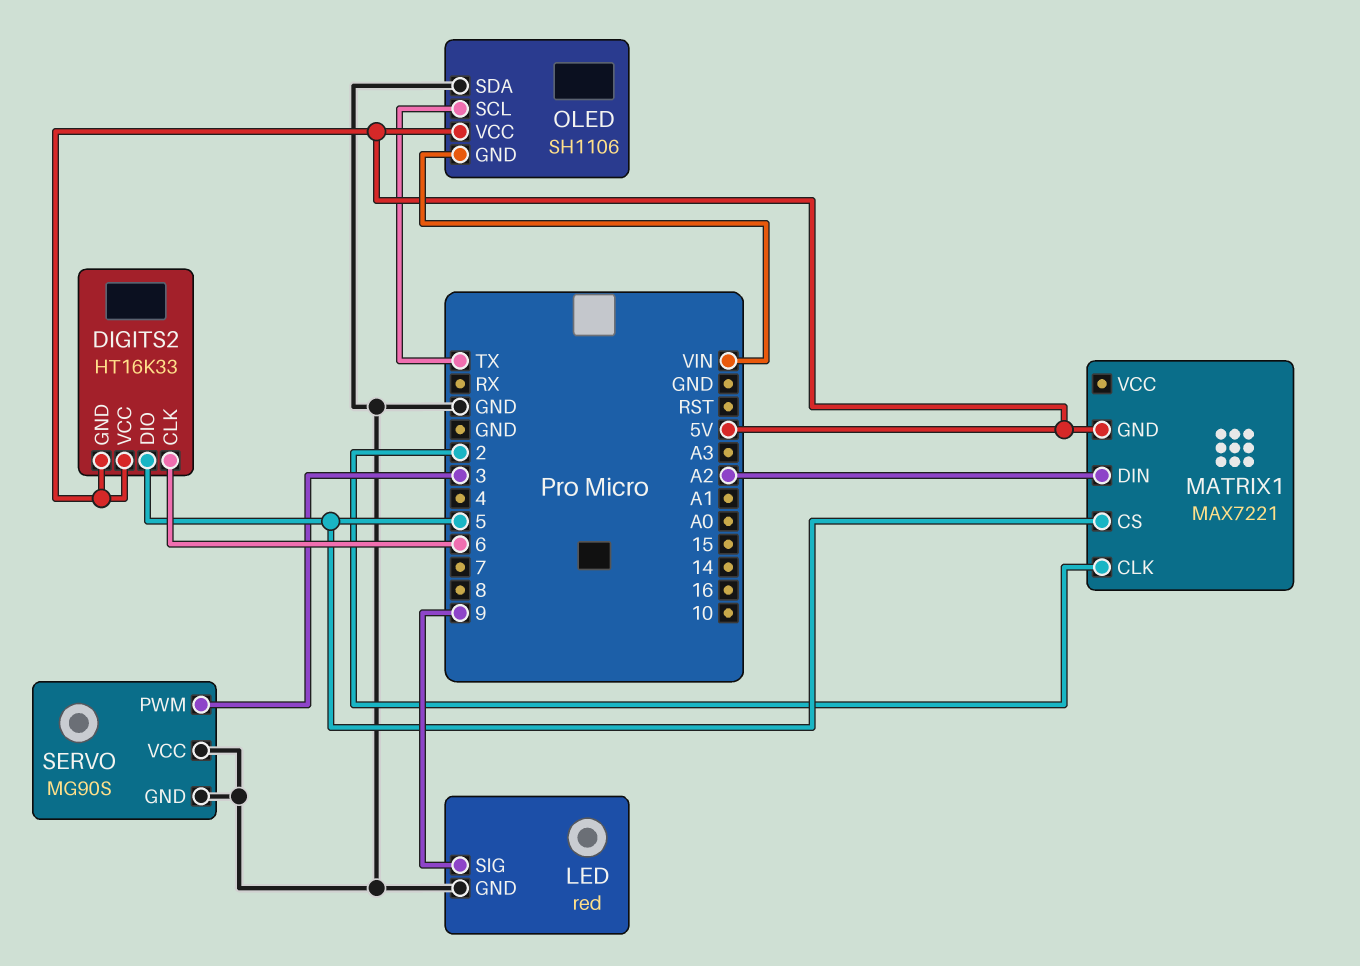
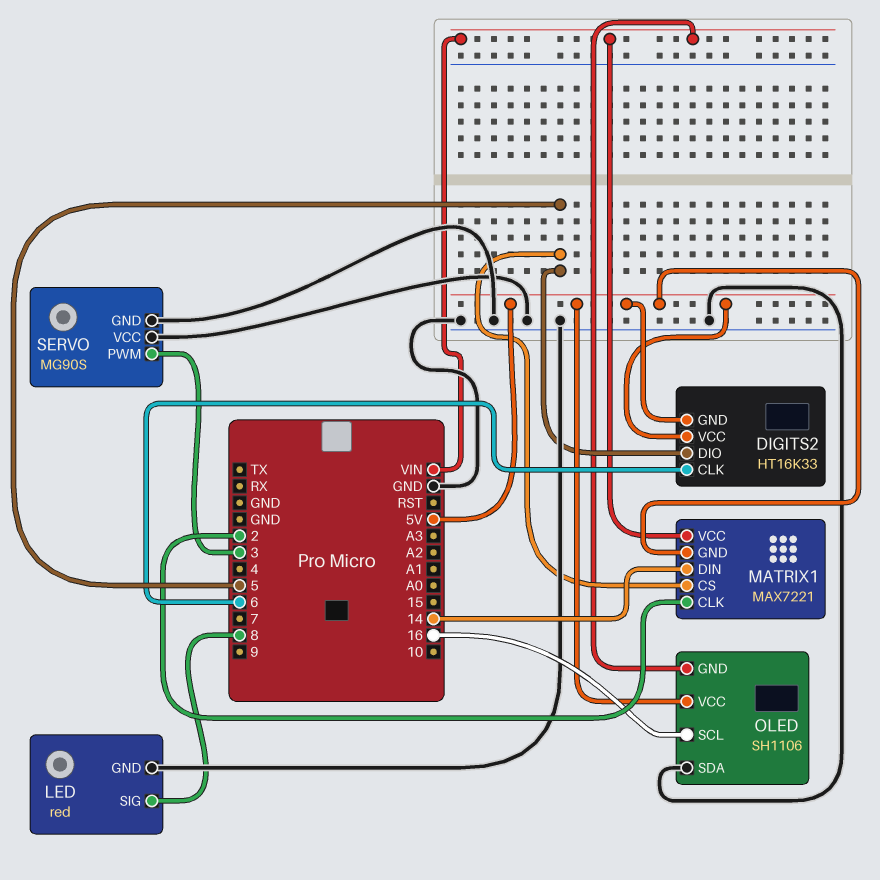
LED pin SIG: 9 -> 8
MATRIX1 pin DIN: A2 -> 14
MATRIX1 pin VCC: none -> VIN
OLED pin SCL: TX -> 16

